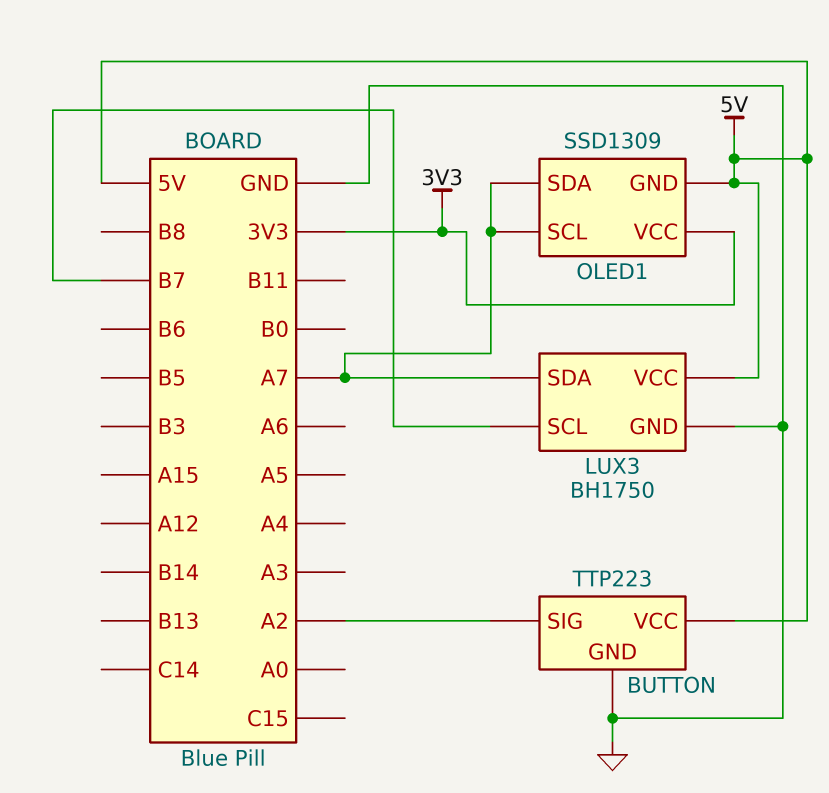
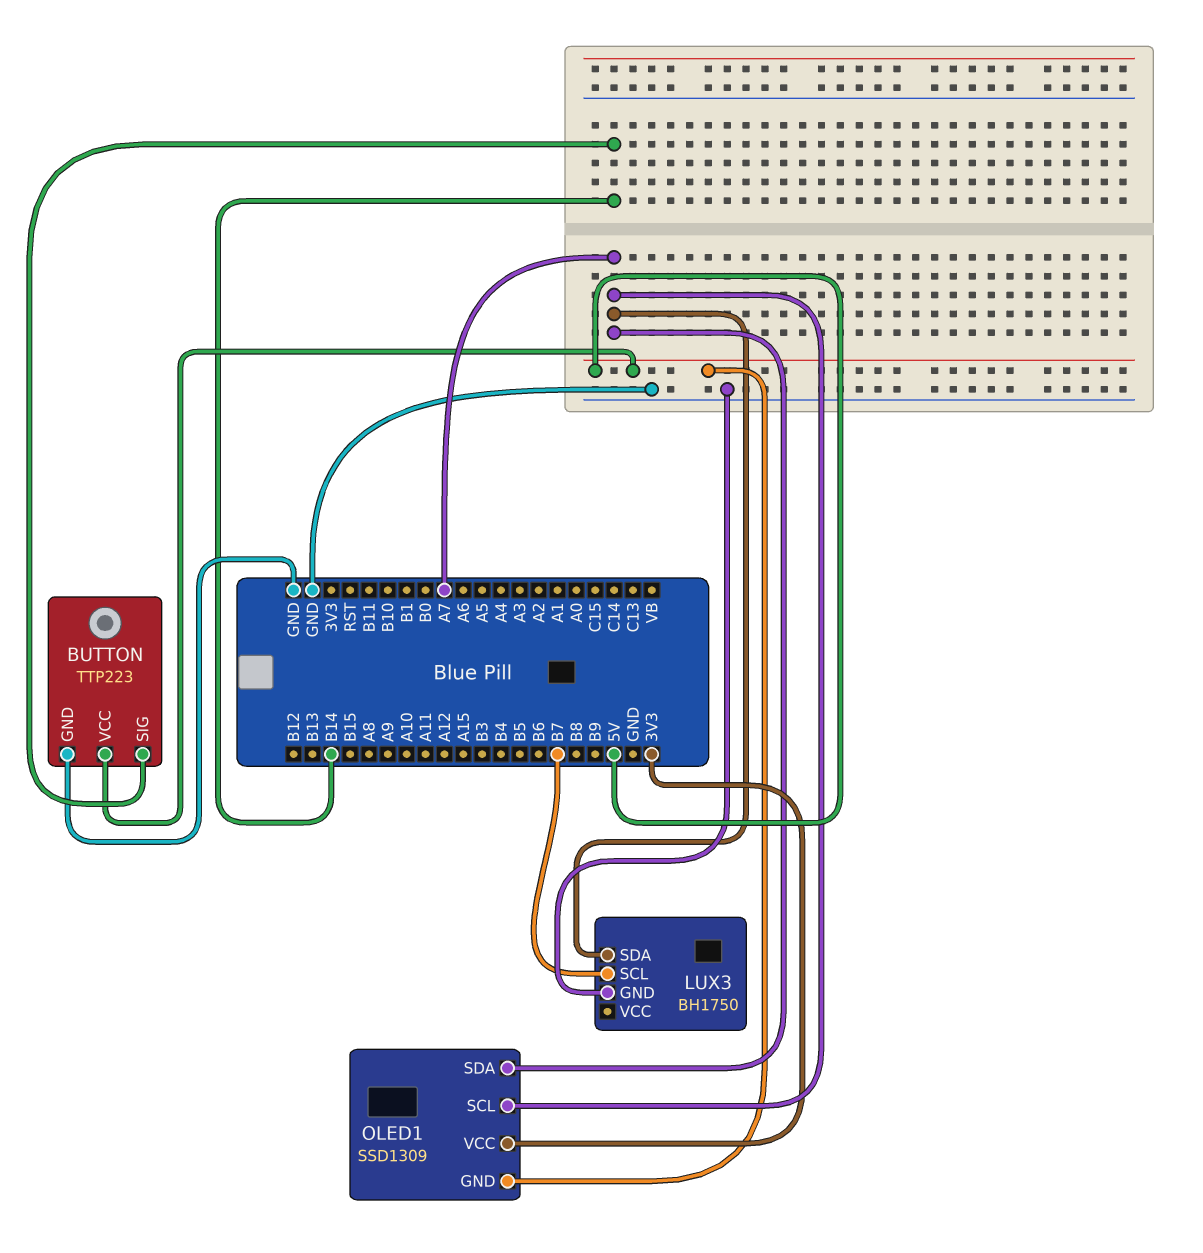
BUTTON pin SIG: A2 -> B14
LUX3 pin VCC: 5V -> none

